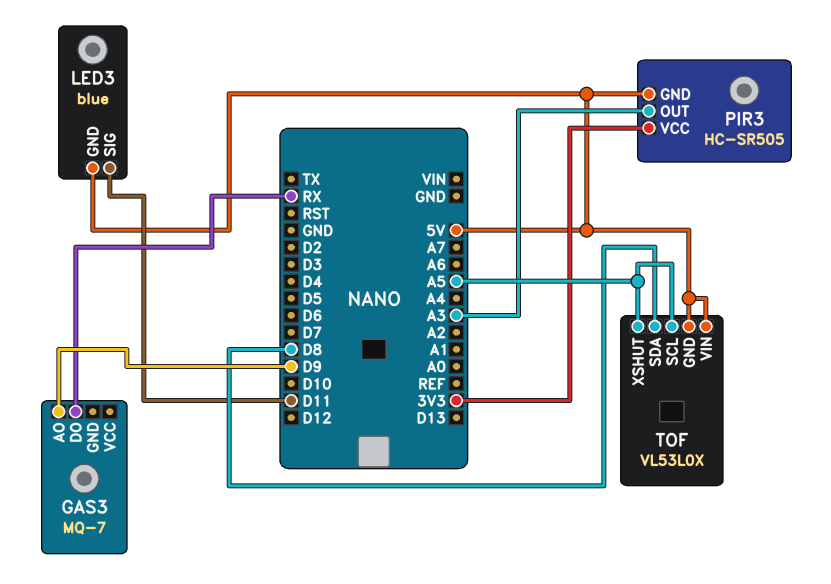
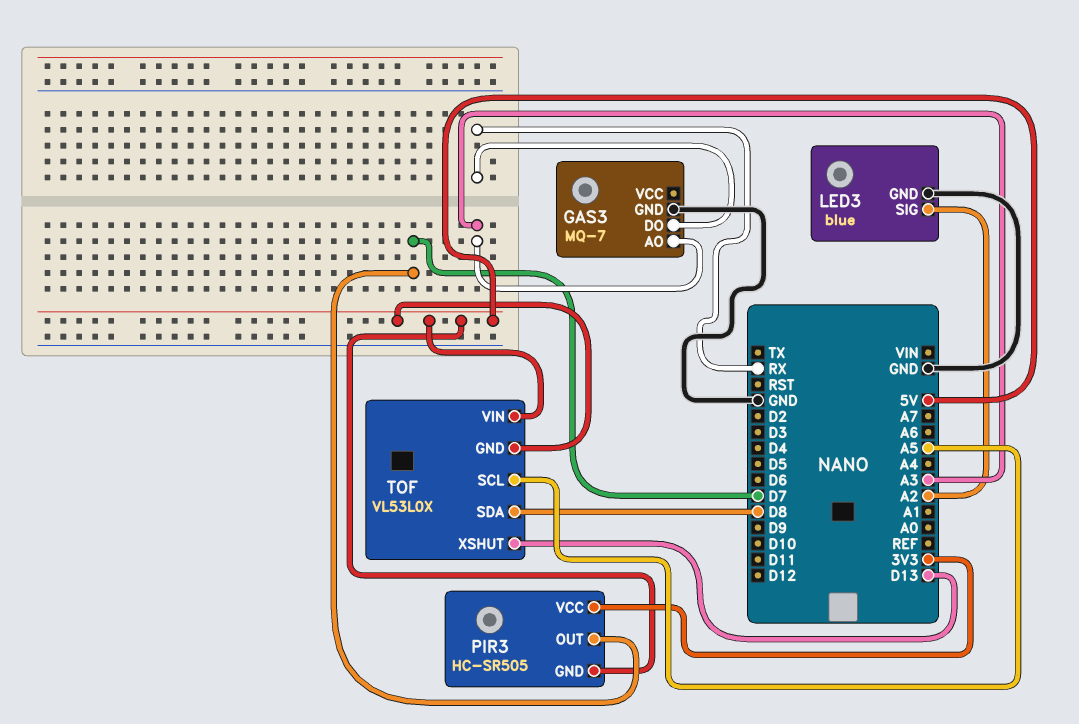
GAS3 pin AO: D9 -> A3
GAS3 pin GND: none -> GND
LED3 pin GND: 5V -> GND
LED3 pin SIG: D11 -> A2
PIR3 pin OUT: A3 -> D7
TOF pin XSHUT: A5 -> D13

